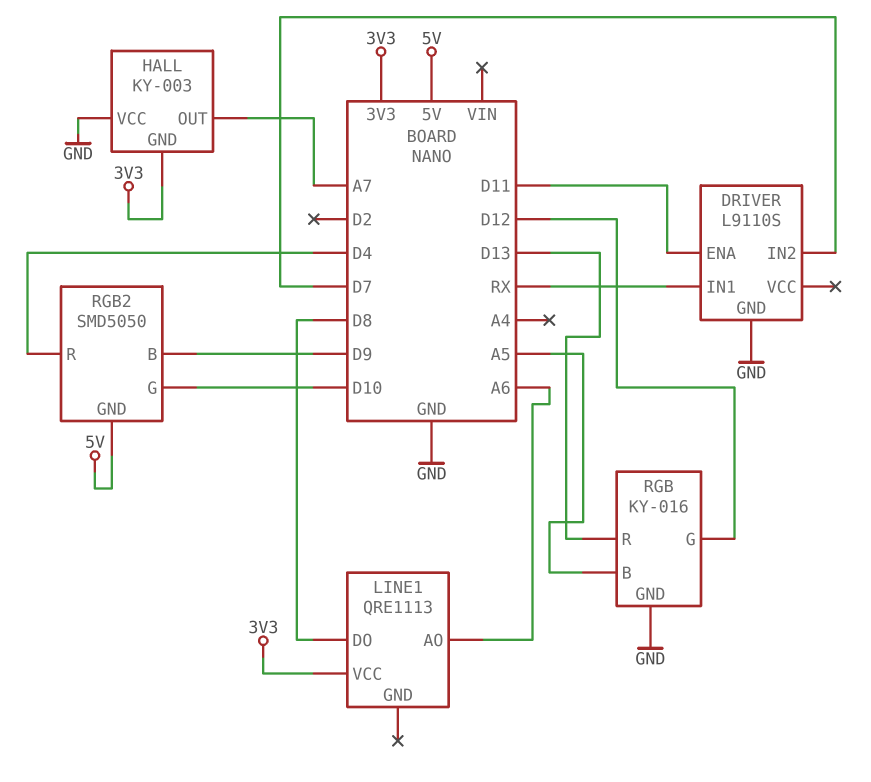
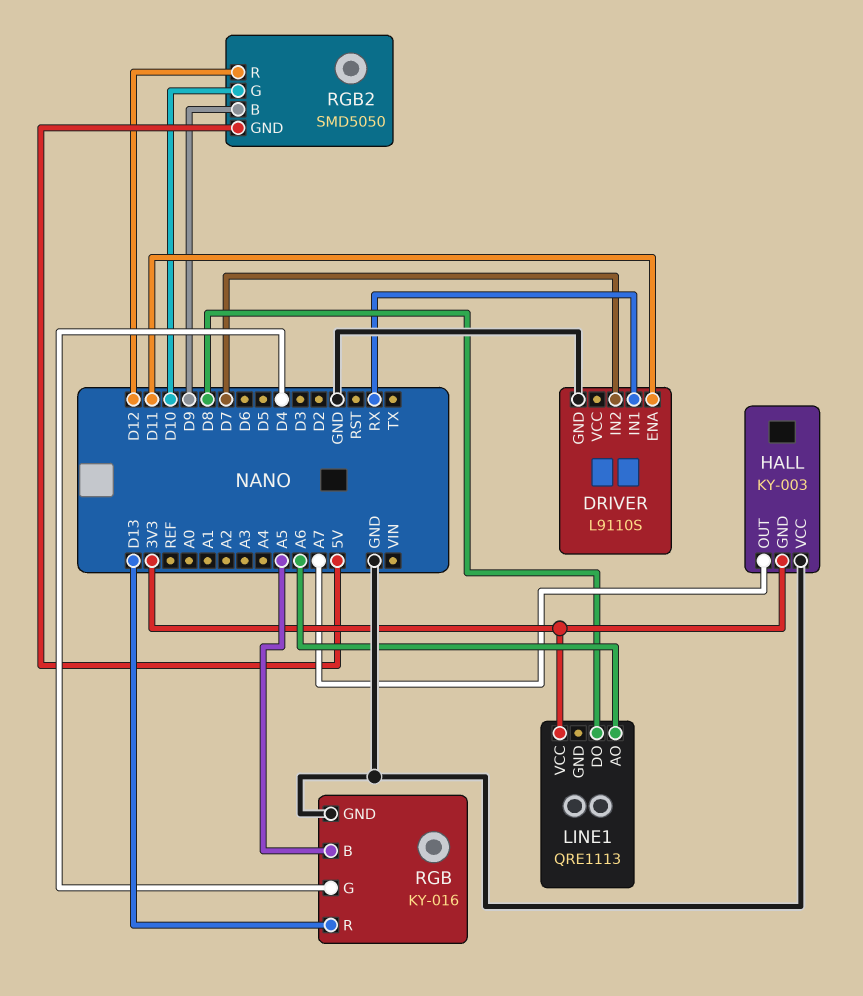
RGB pin G: D12 -> D4
RGB2 pin R: D4 -> D12

